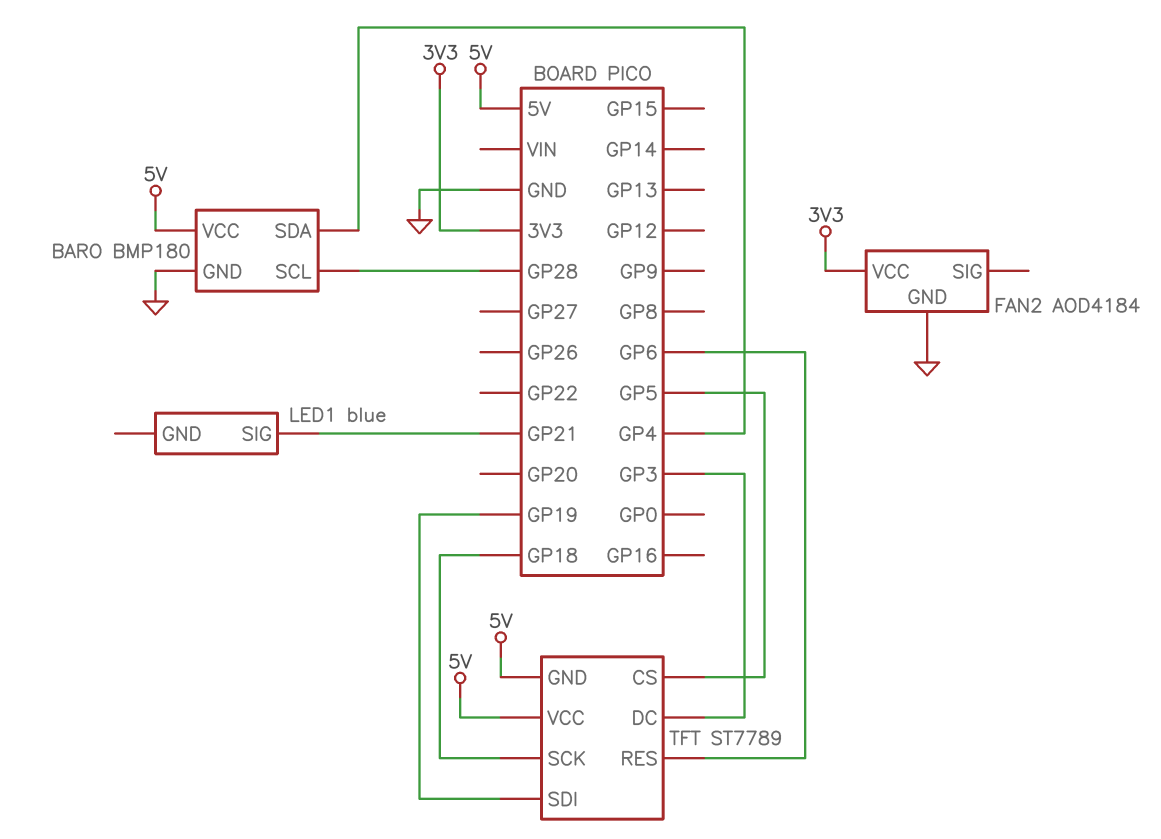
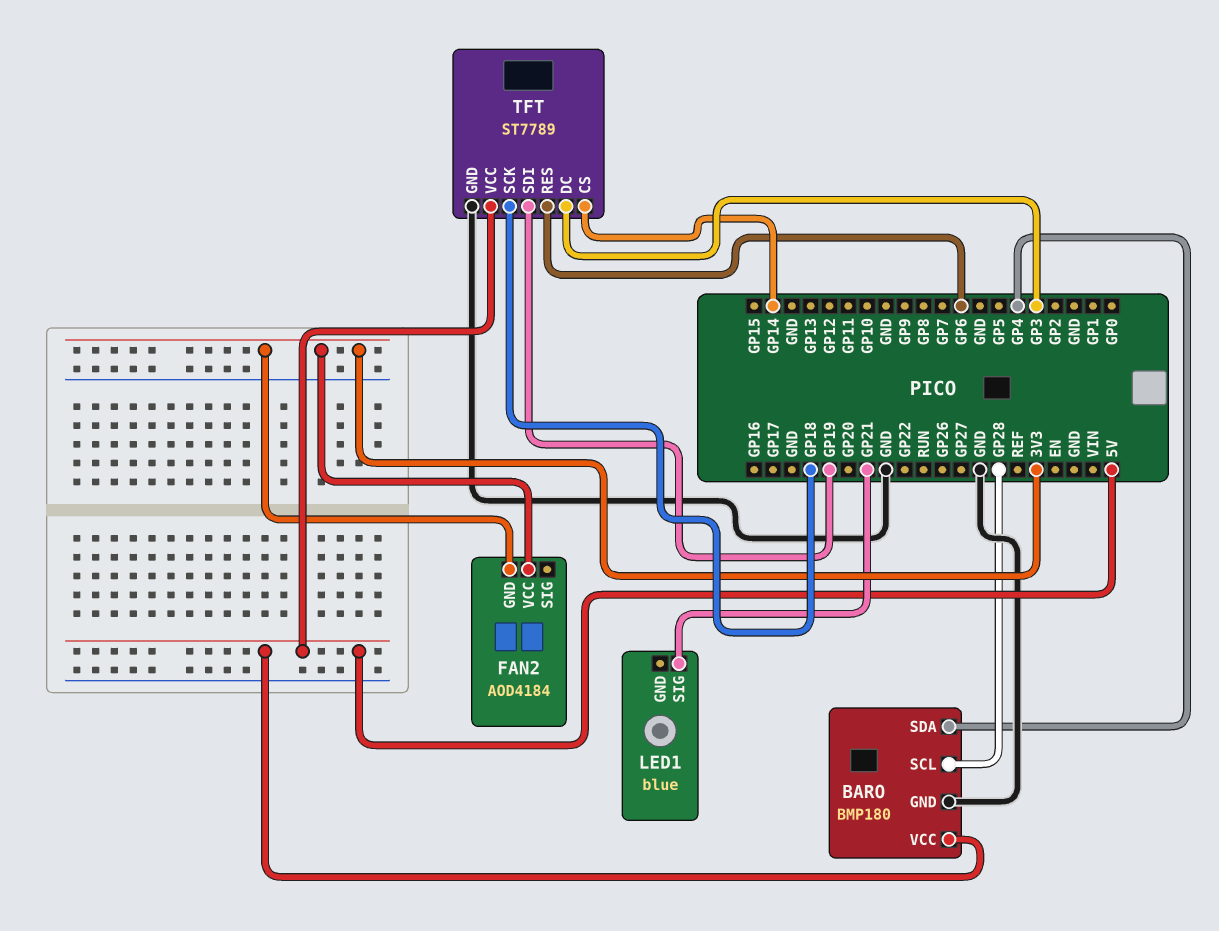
FAN2 pin GND: GND -> 3V3
TFT pin CS: GP5 -> GP14
TFT pin GND: 5V -> GND

